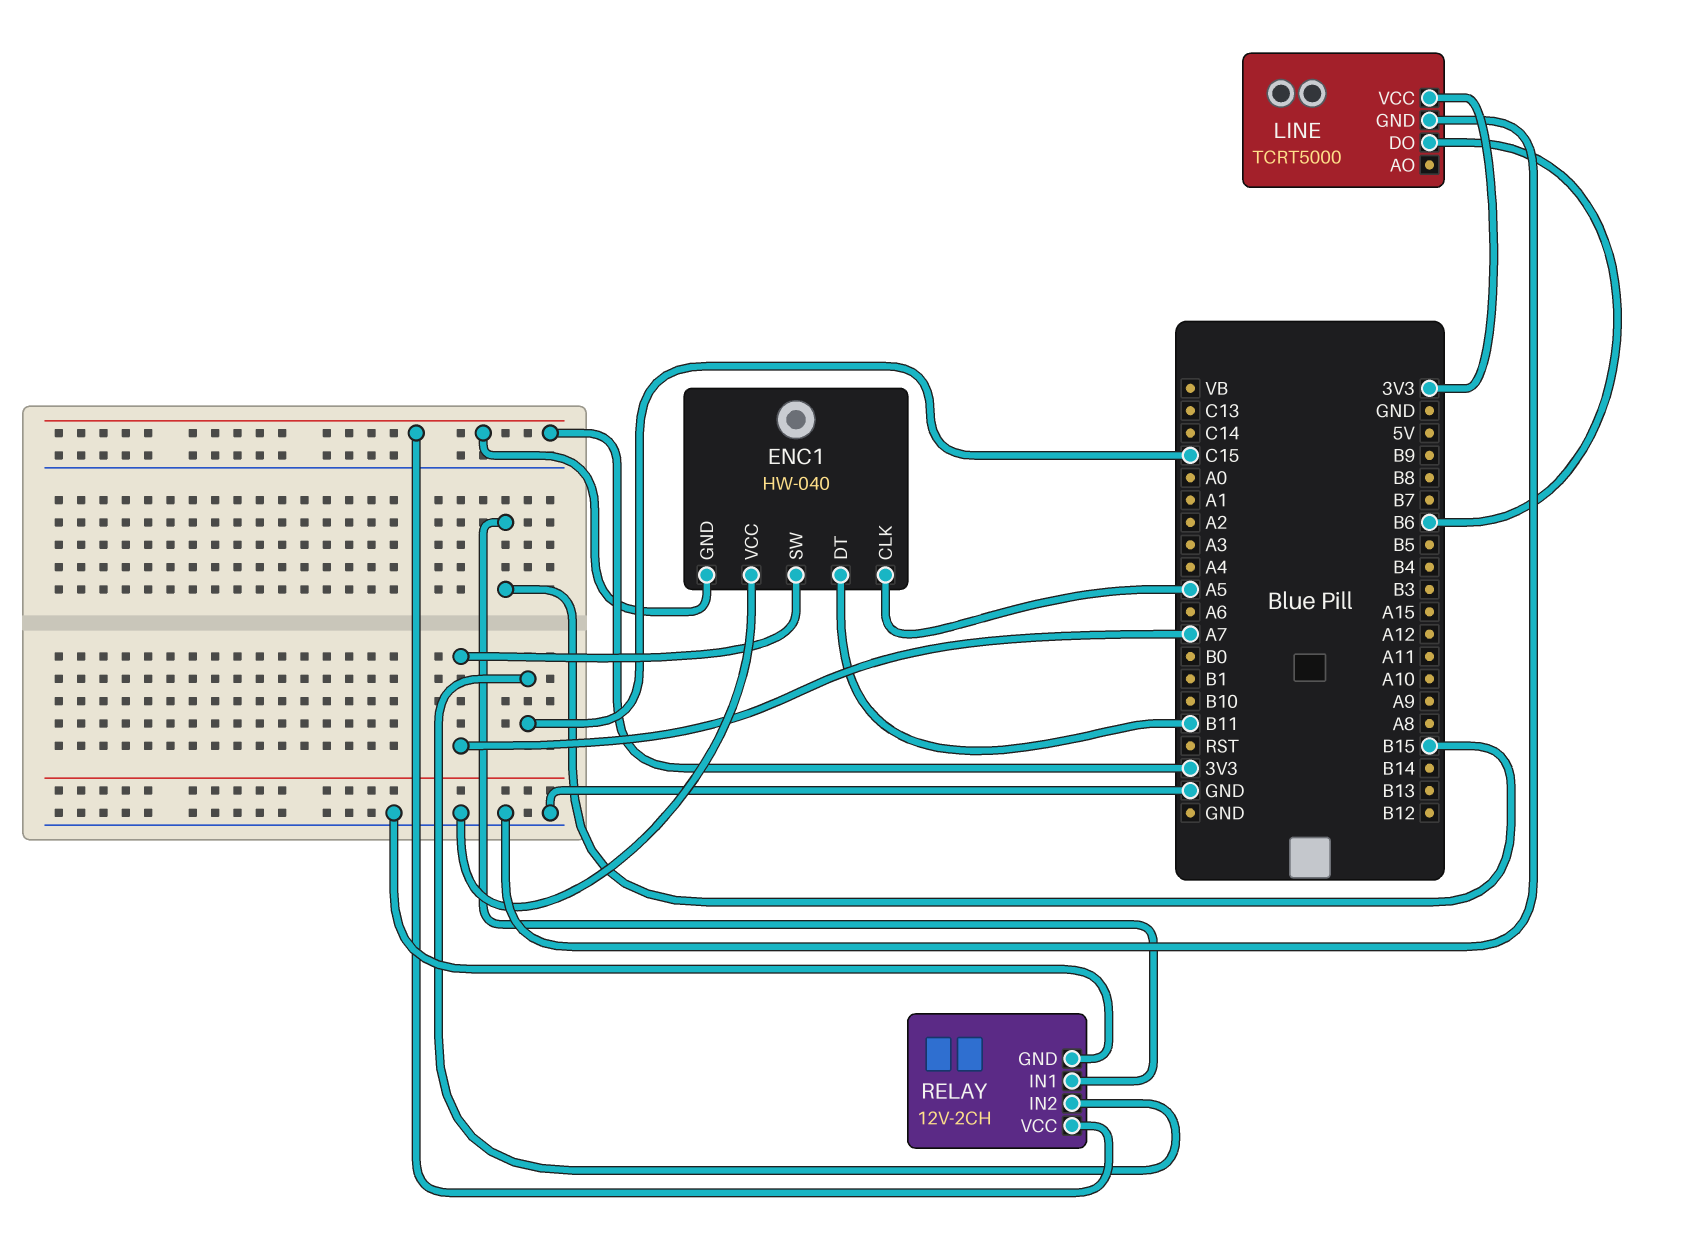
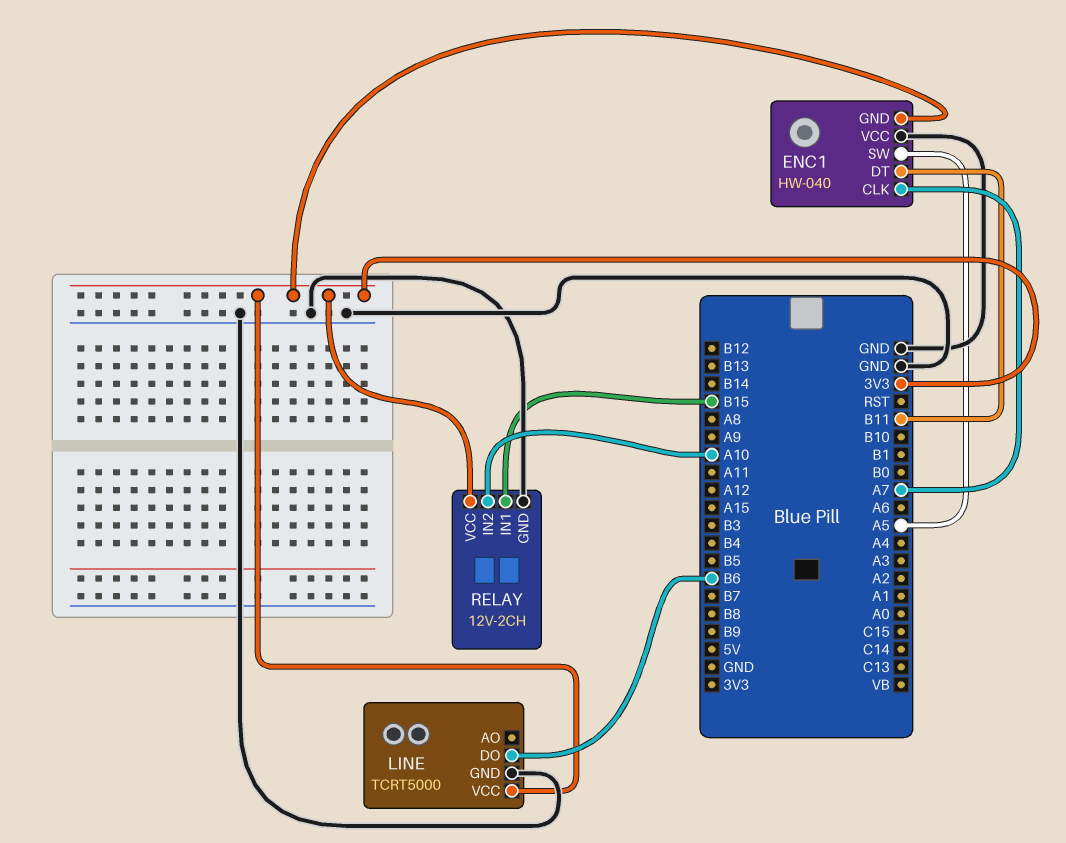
ENC1 pin CLK: A5 -> A7
ENC1 pin SW: A7 -> A5
RELAY pin IN2: C15 -> A10

